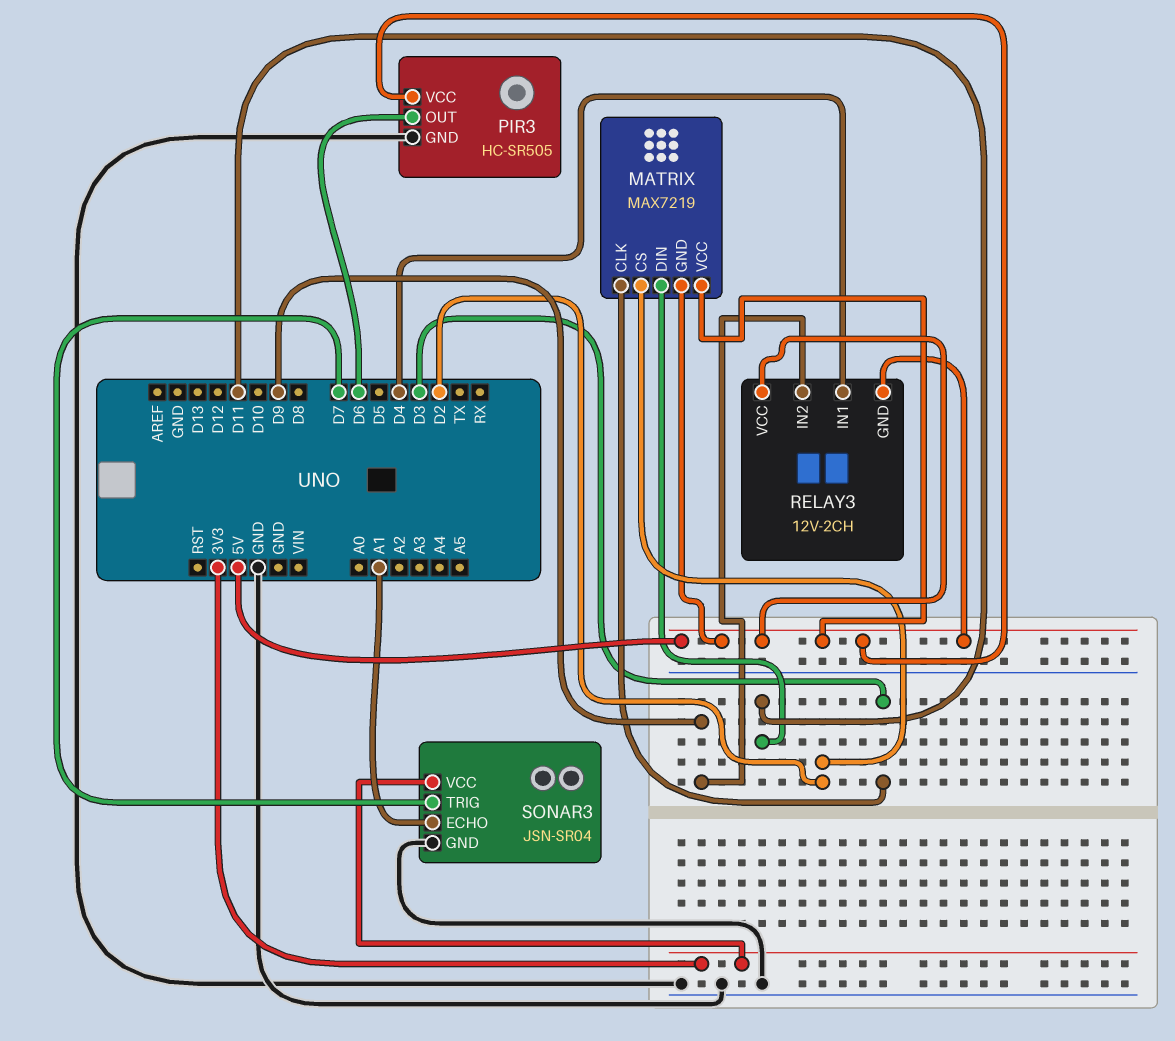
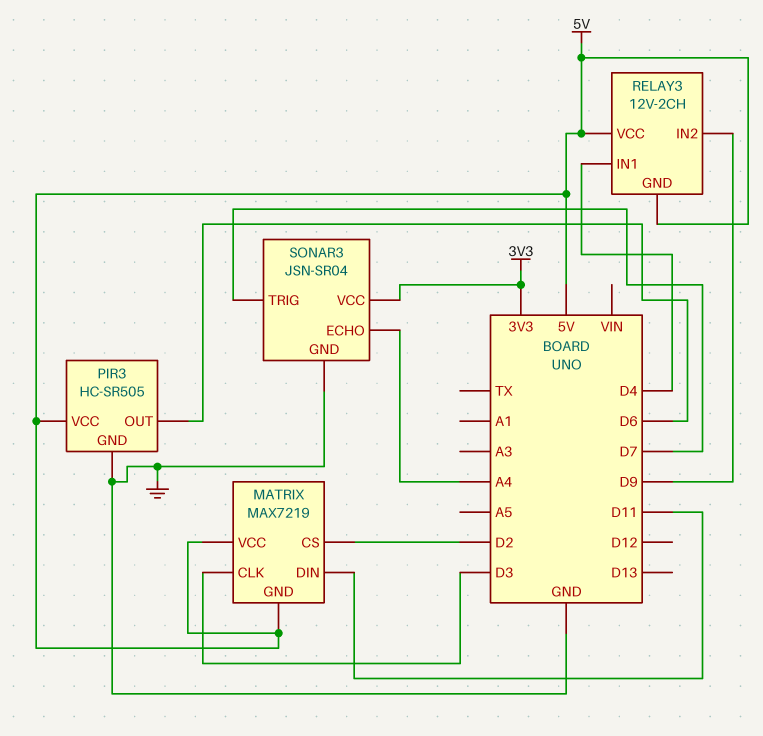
SONAR3 pin ECHO: A1 -> A4

